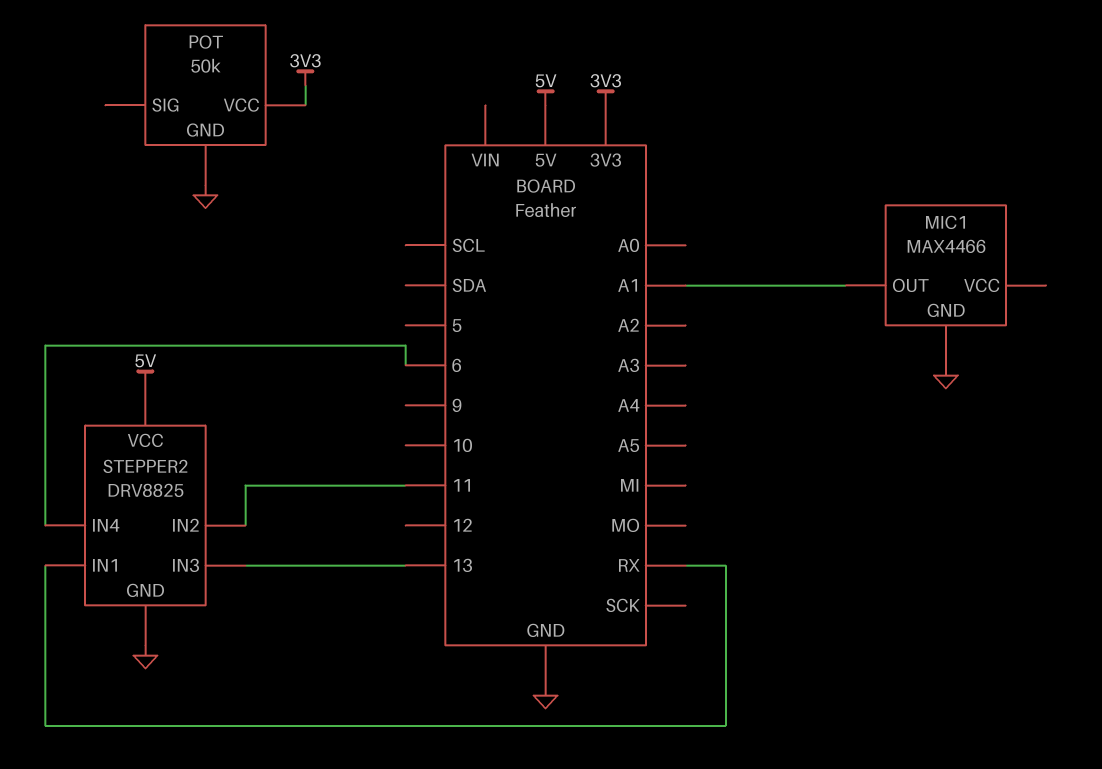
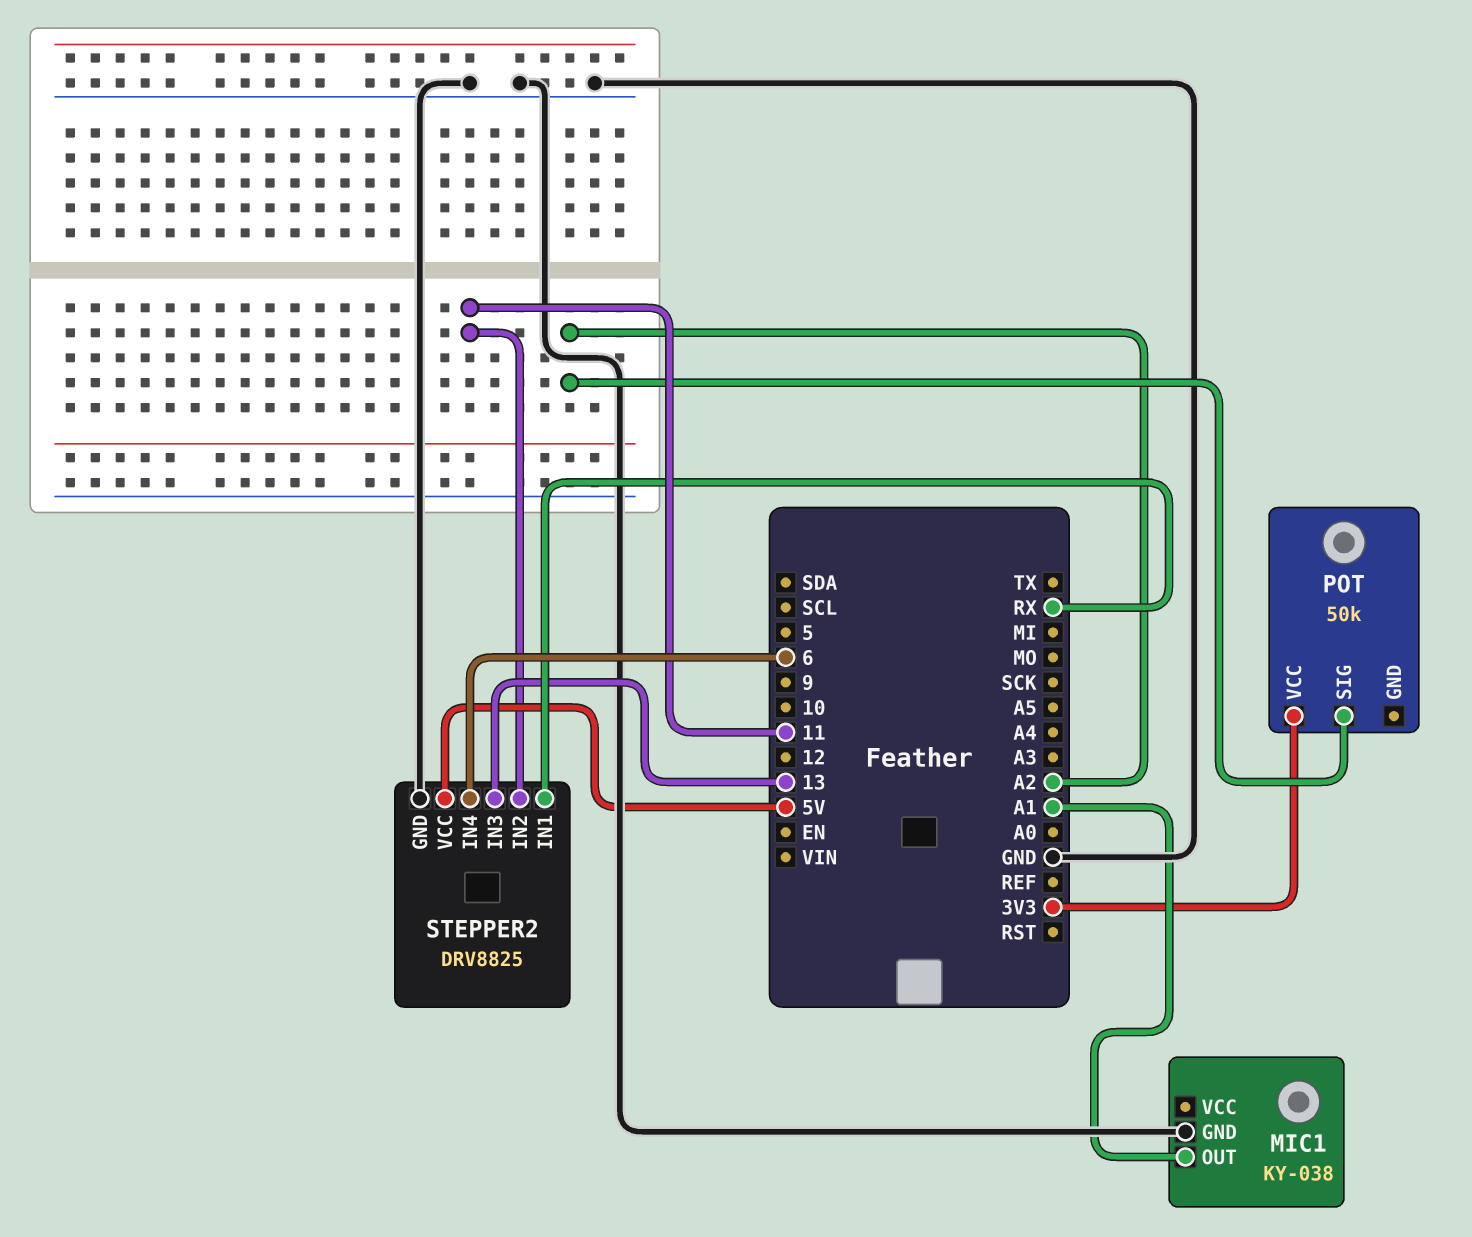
MIC1: MAX4466 -> KY-038
POT pin GND: GND -> none
POT pin SIG: none -> A2

